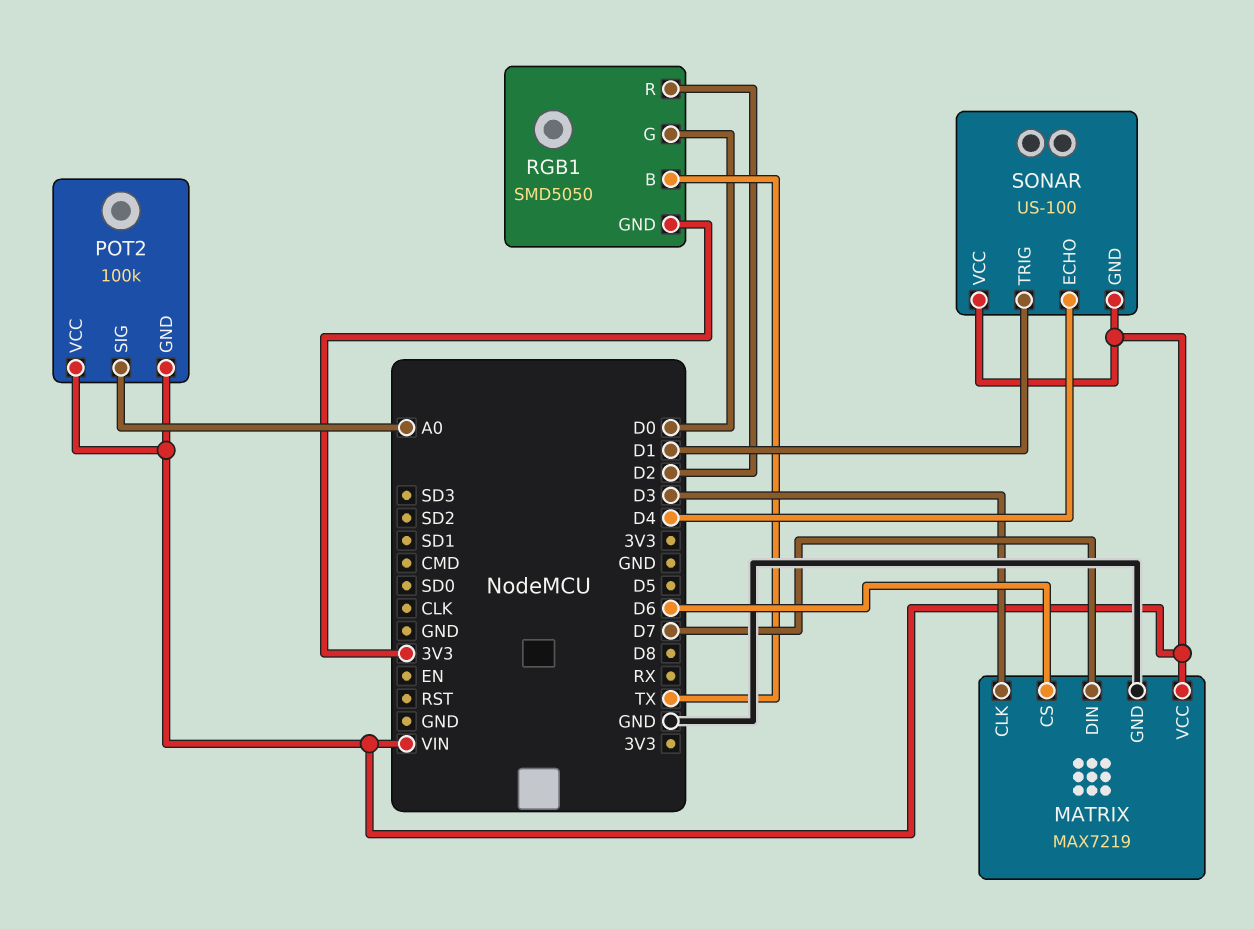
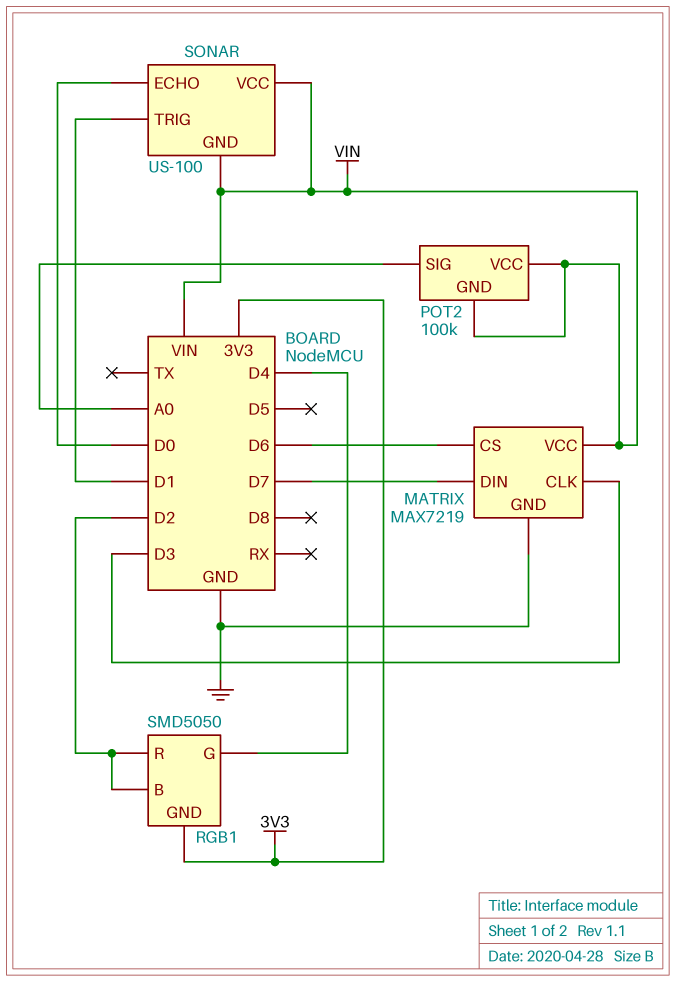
RGB1 pin B: TX -> D2
RGB1 pin G: D0 -> D4
SONAR pin ECHO: D4 -> D0

